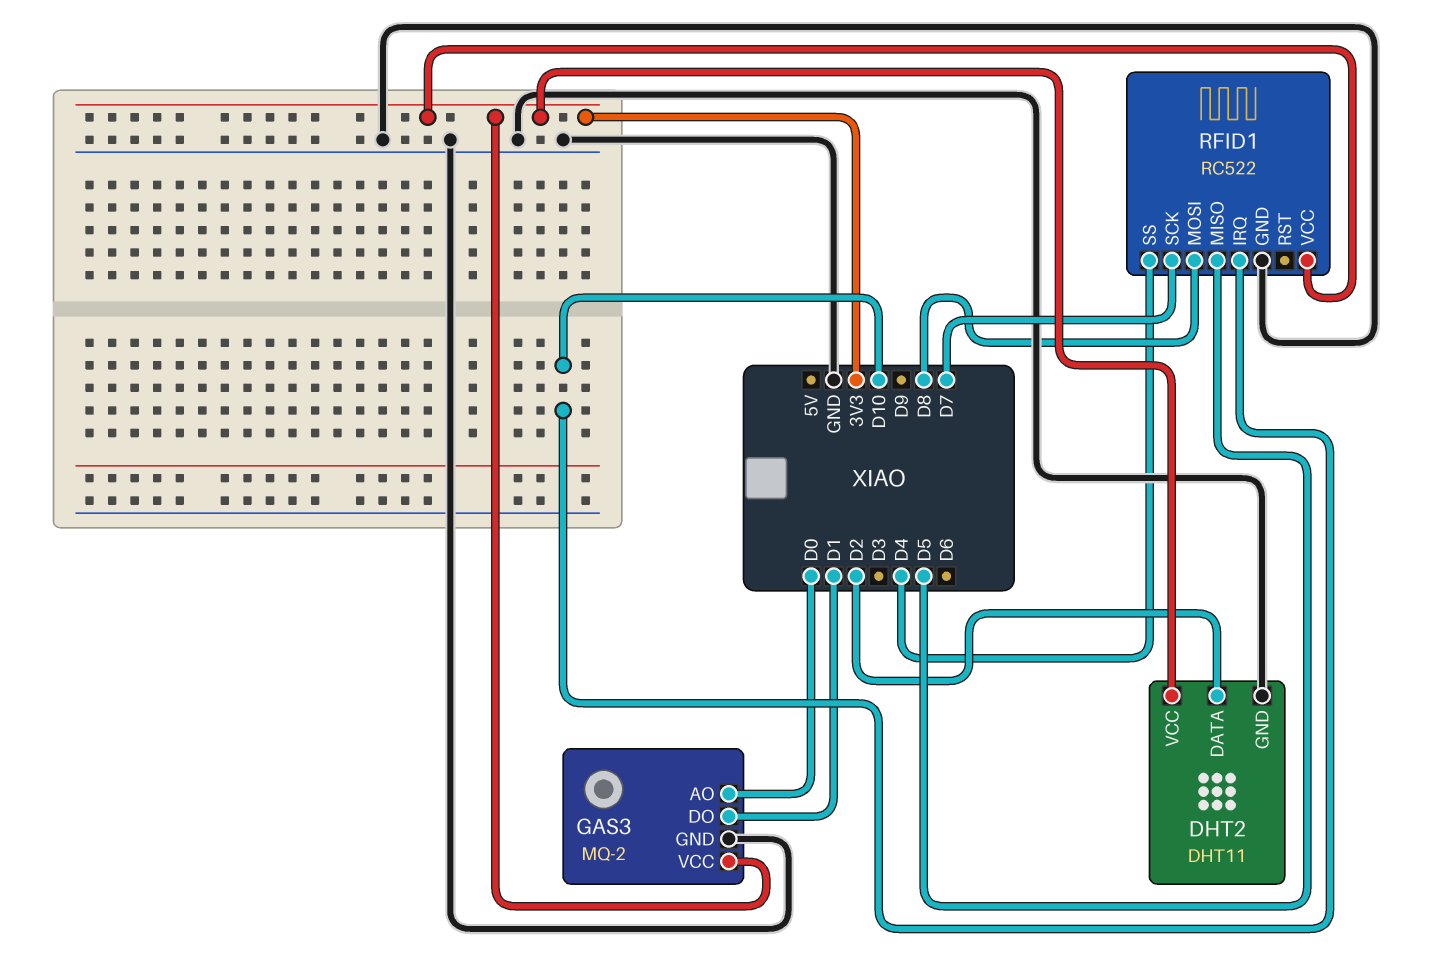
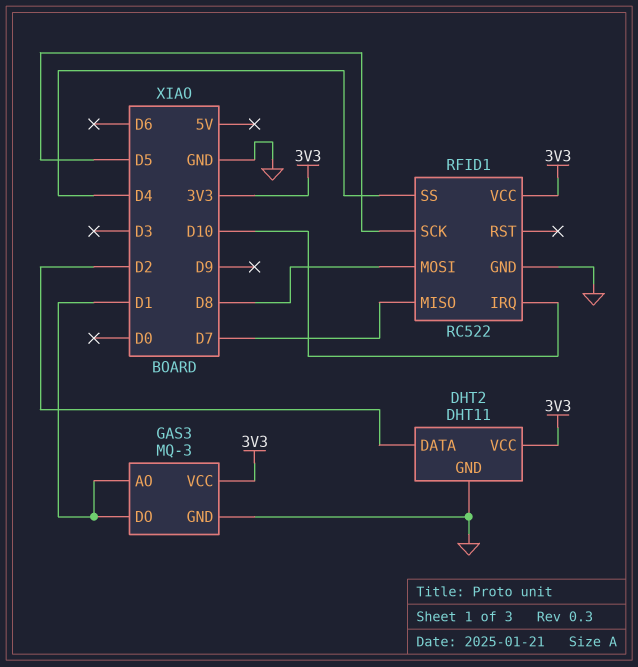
GAS3: MQ-2 -> MQ-3
GAS3 pin AO: D0 -> D1
RFID1 pin MISO: D5 -> D7
RFID1 pin SCK: D7 -> D5

